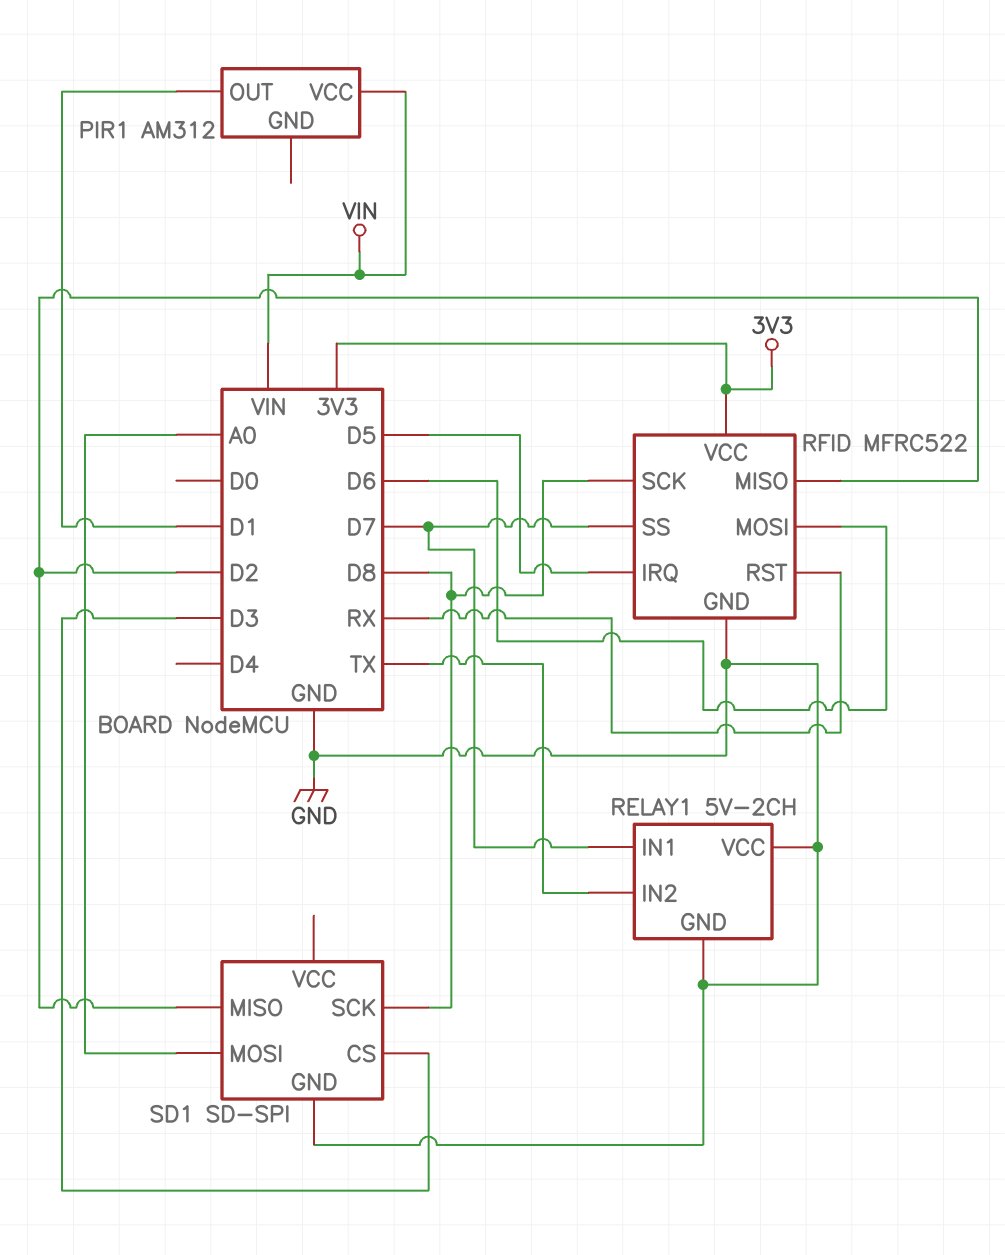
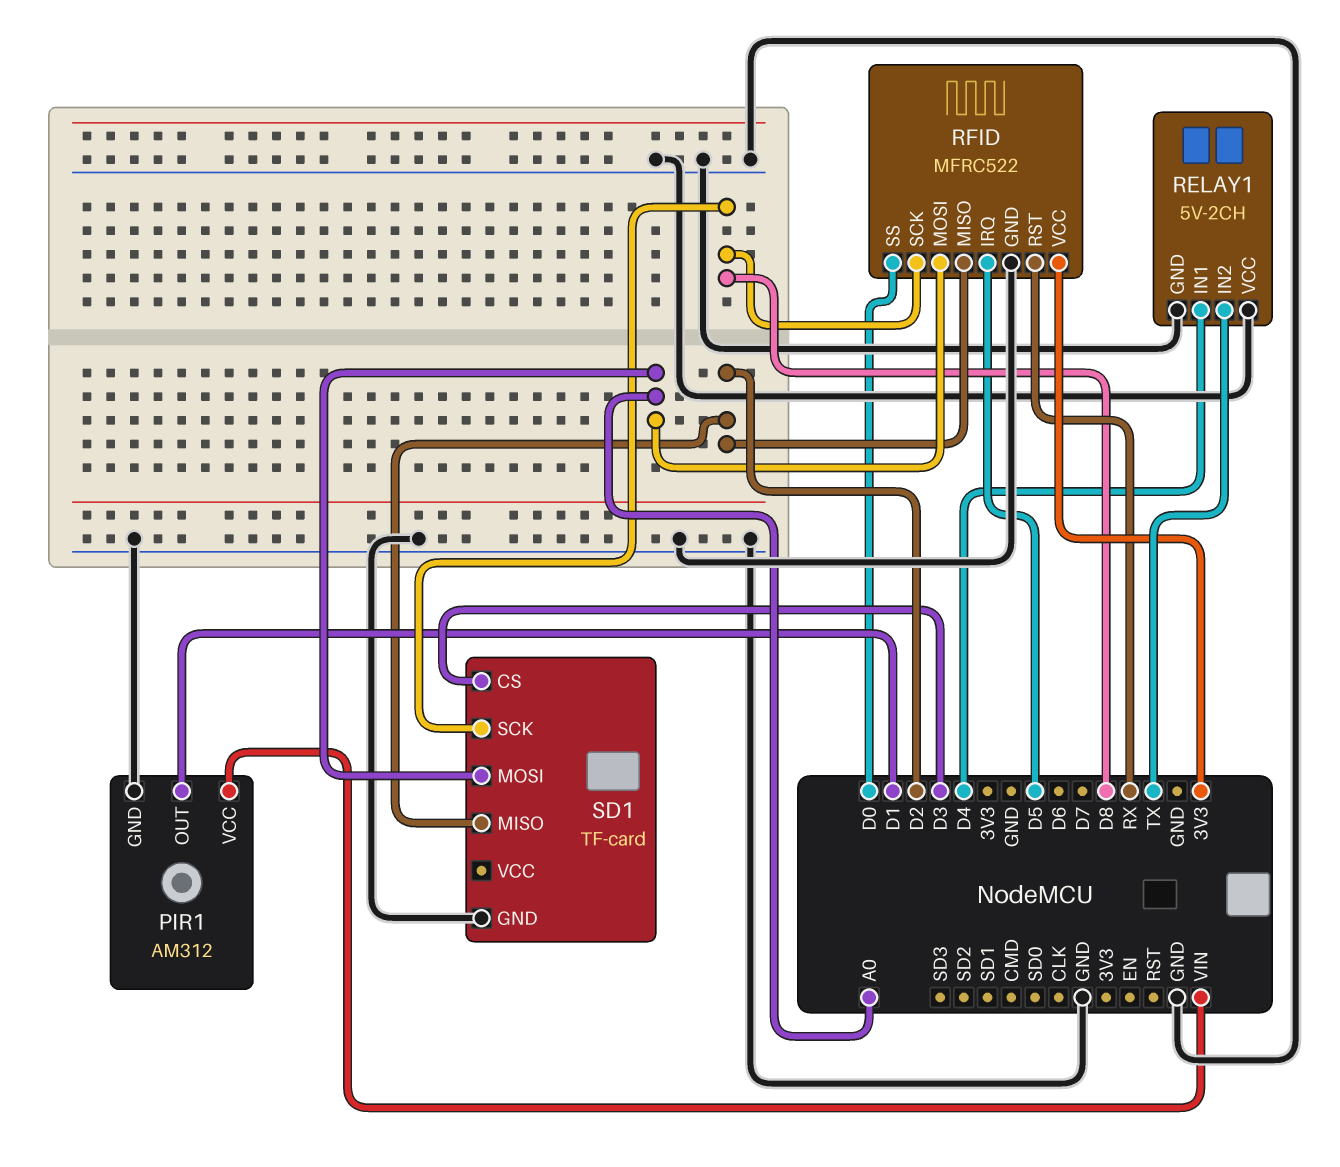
PIR1 pin GND: none -> GND
RELAY1 pin IN1: D7 -> D4
RFID pin MOSI: D6 -> A0
RFID pin SS: D7 -> D0
SD1: SD-SPI -> TF-card

